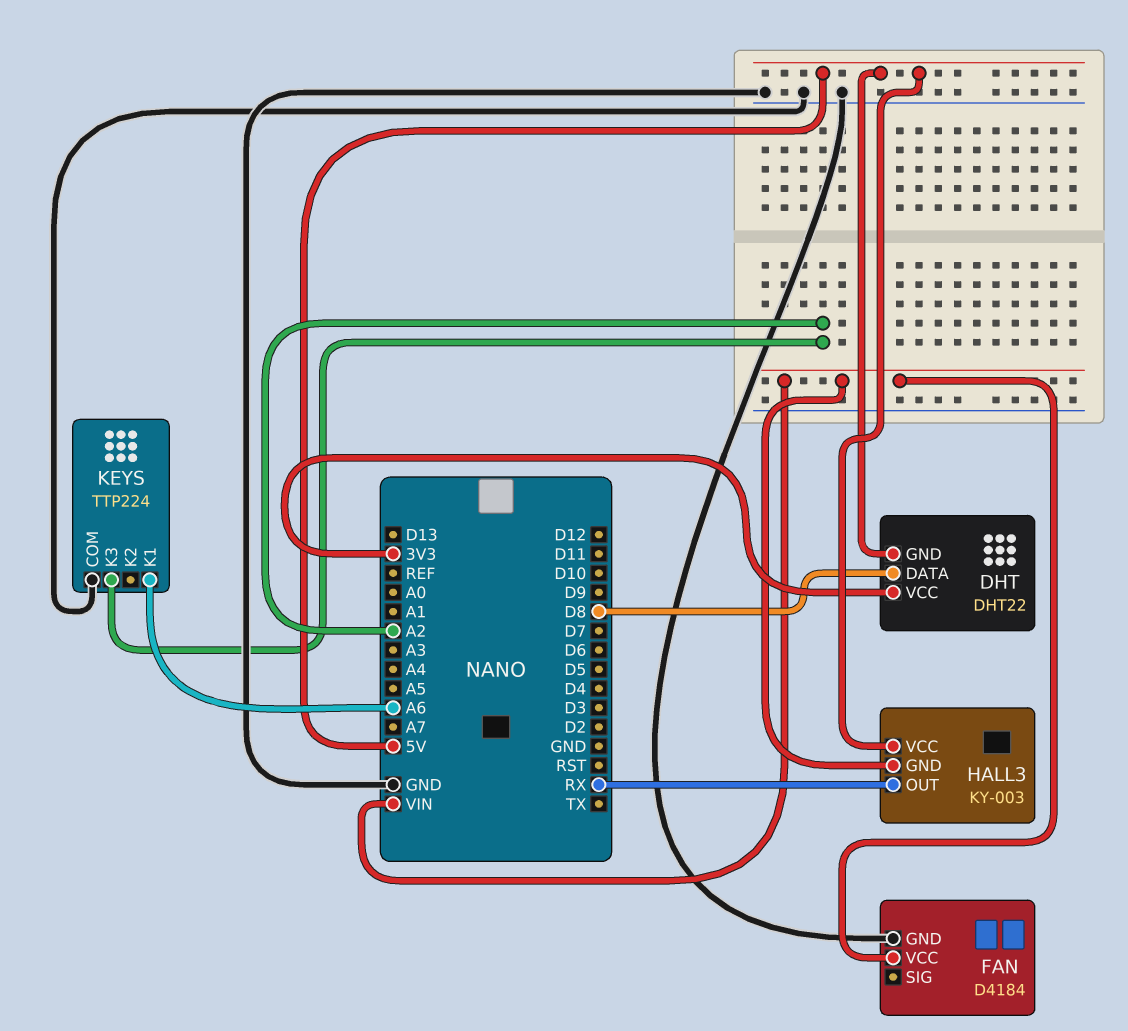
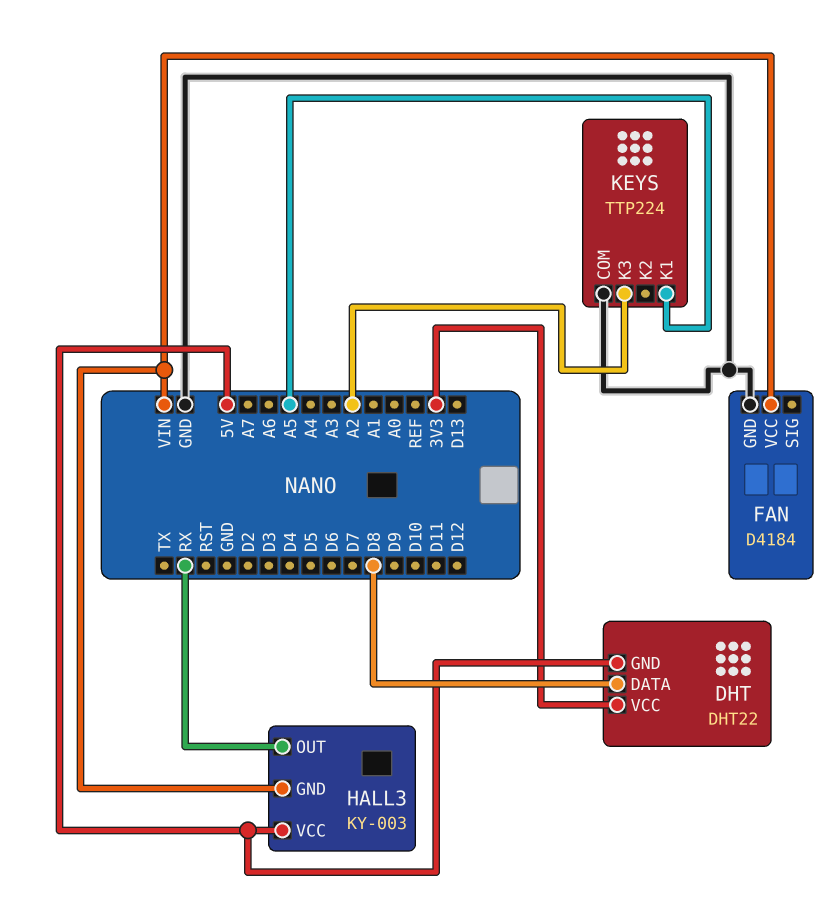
KEYS pin K1: A6 -> A5

